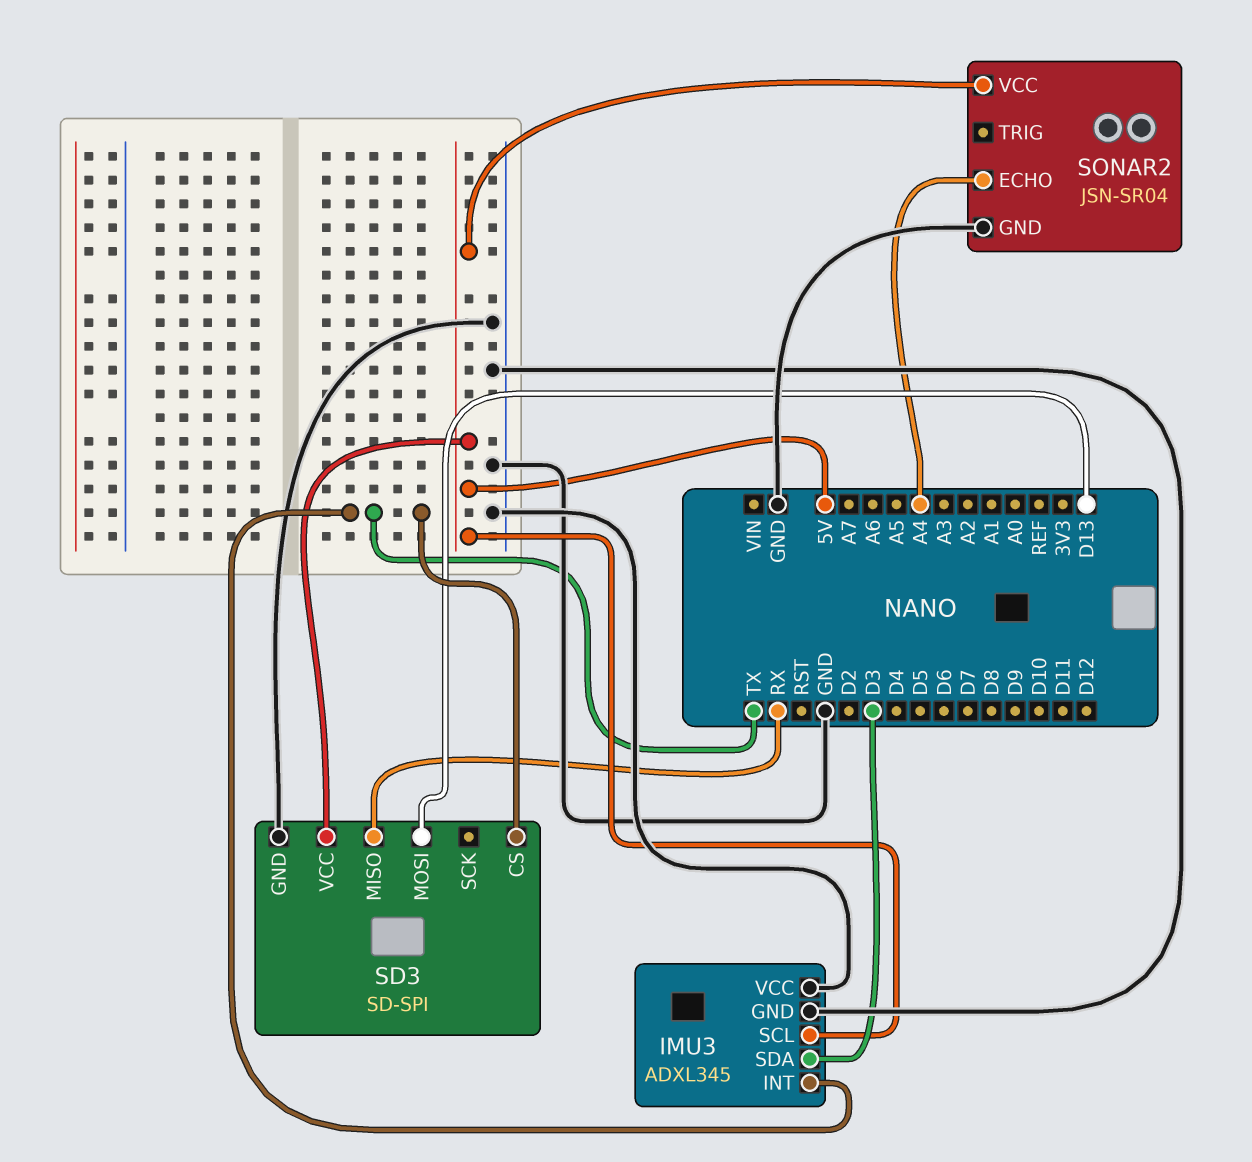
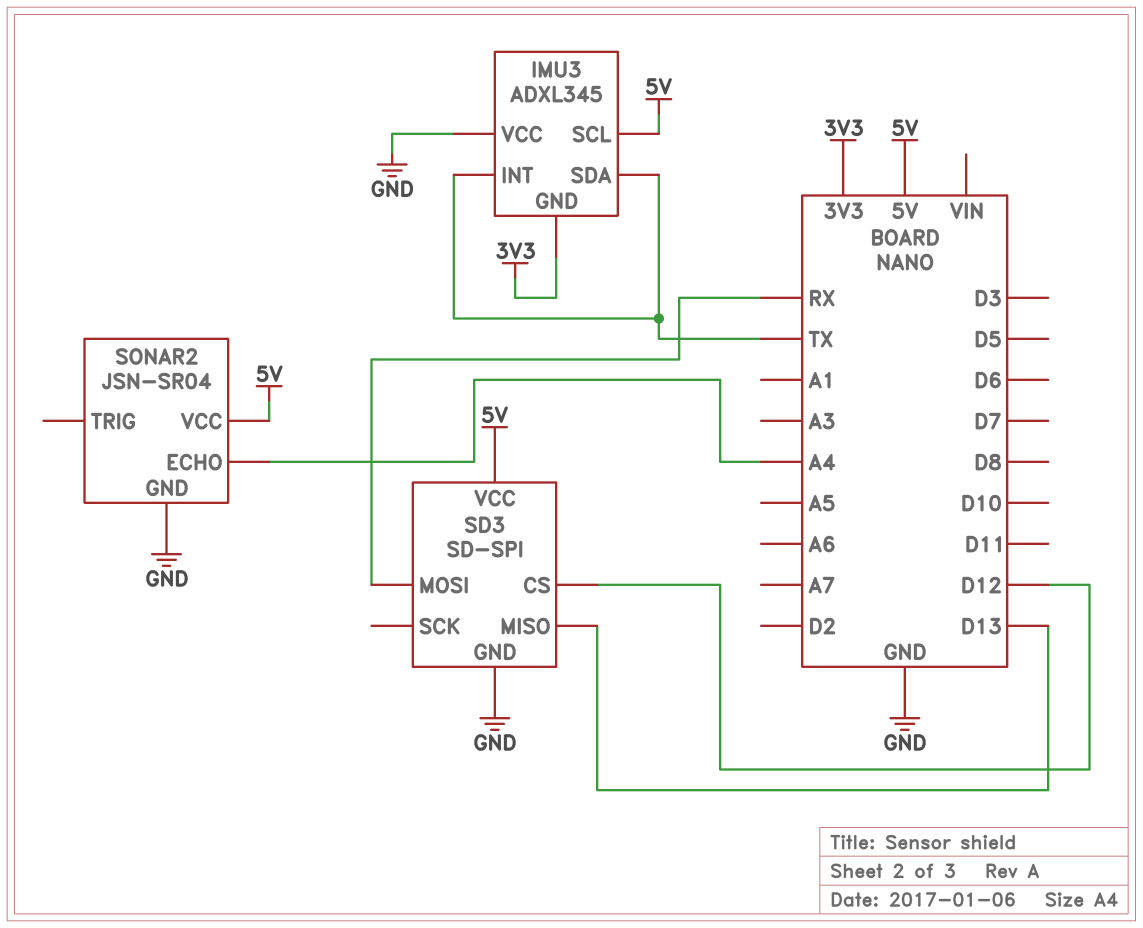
IMU3 pin GND: GND -> 3V3
IMU3 pin SDA: D3 -> TX
SD3 pin CS: TX -> D12
SD3 pin MISO: RX -> D13
SD3 pin MOSI: D13 -> RX

